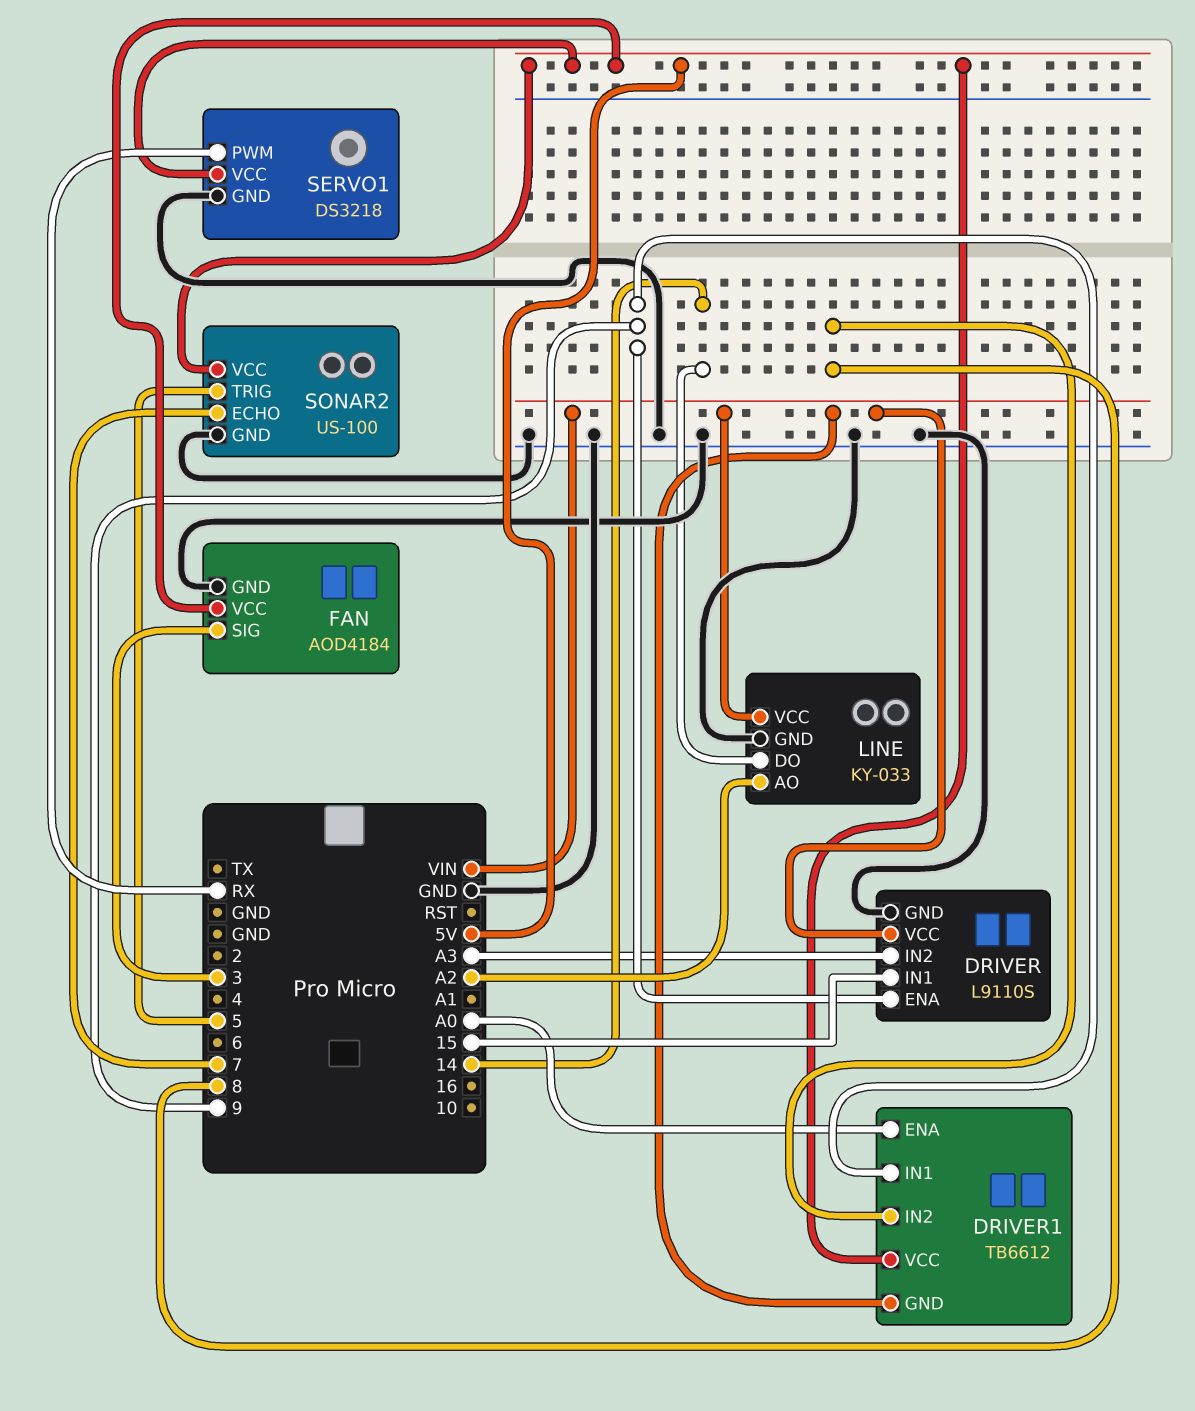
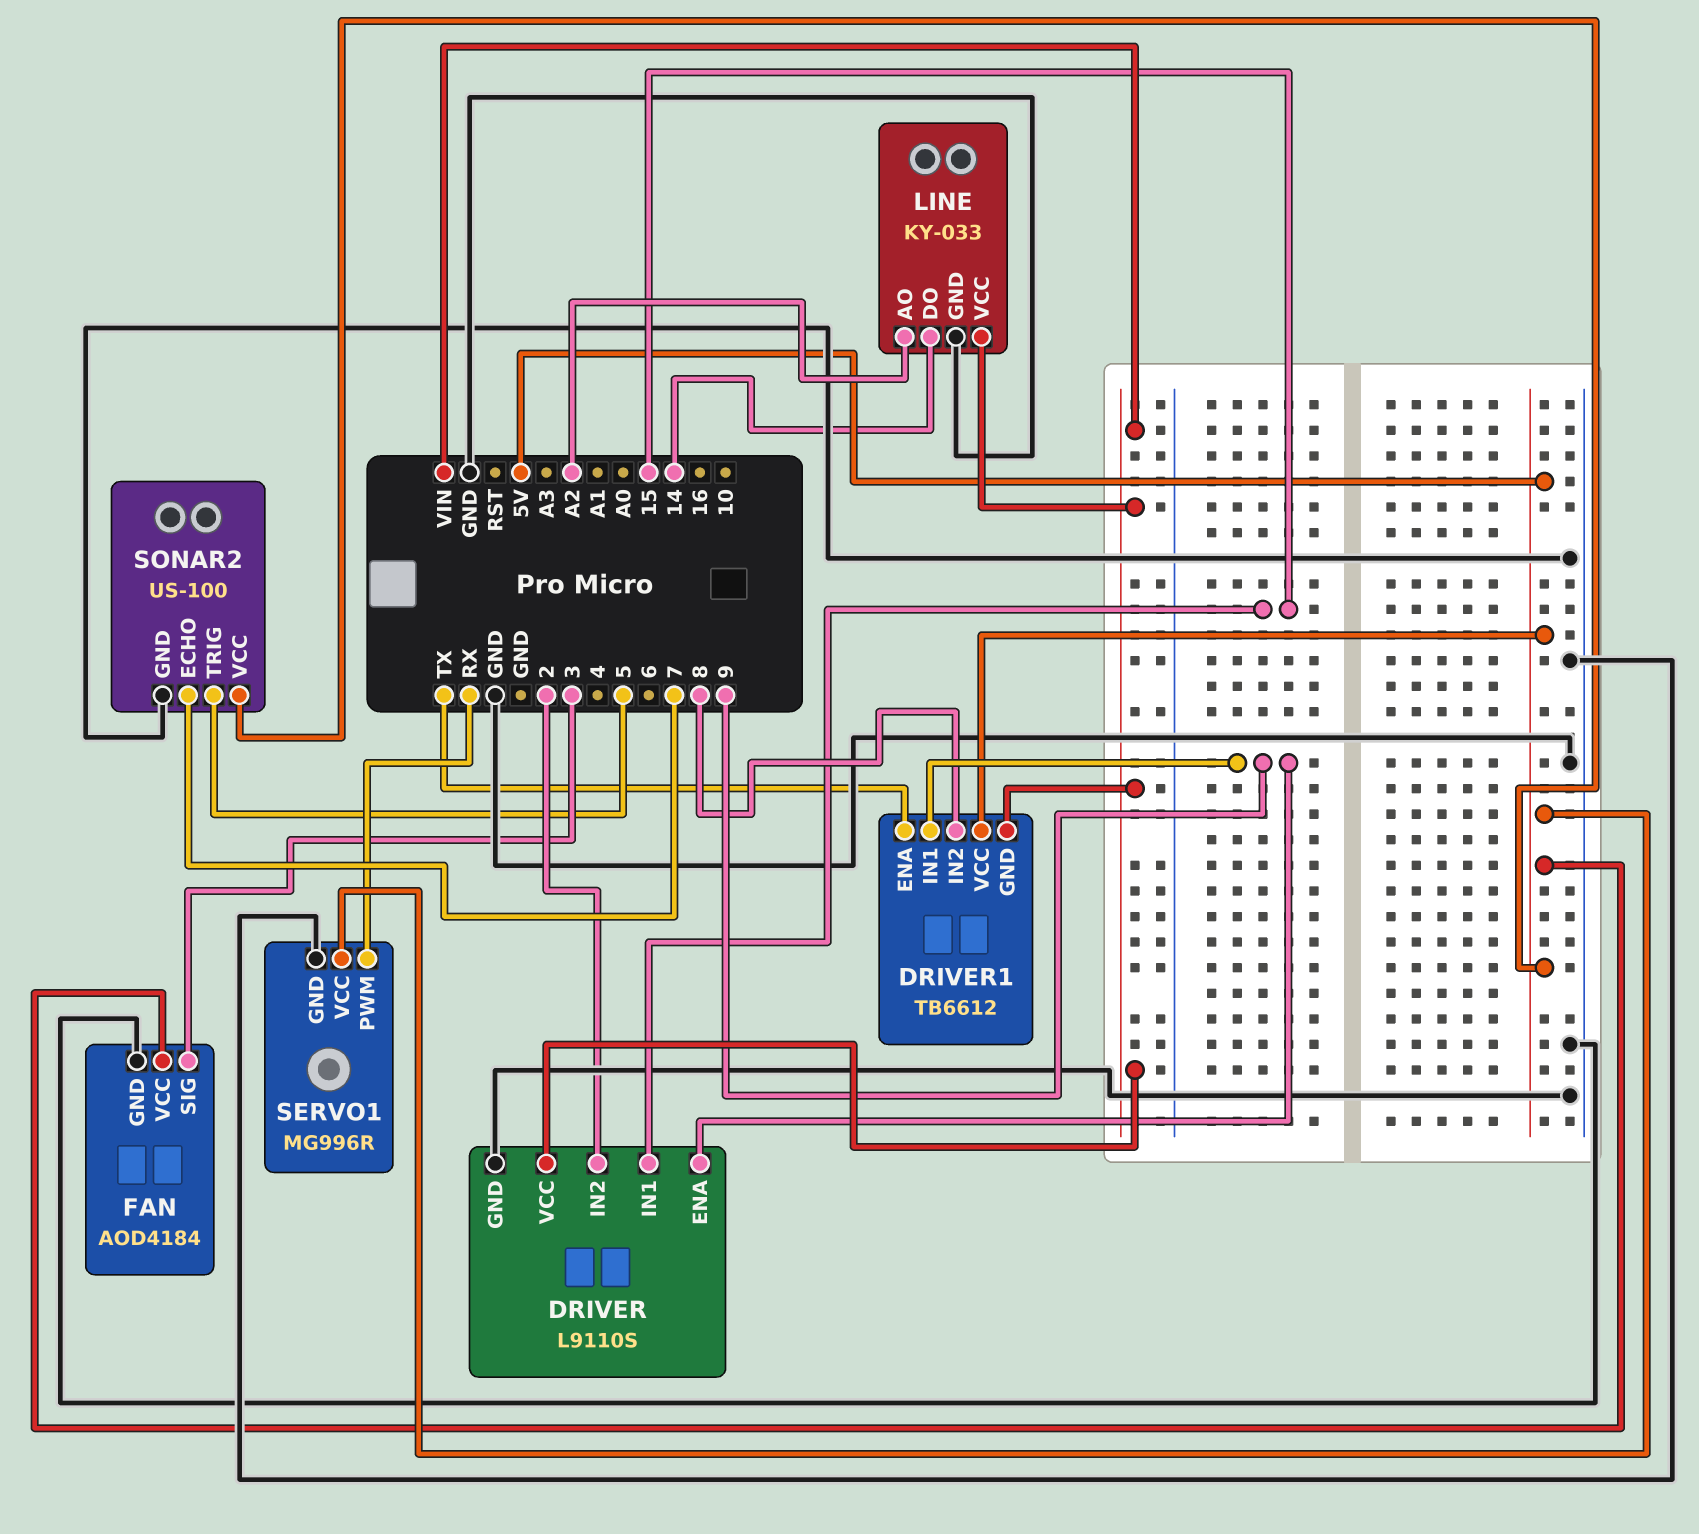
DRIVER pin IN2: A3 -> 2
DRIVER1 pin ENA: A0 -> TX
SERVO1: DS3218 -> MG996R

